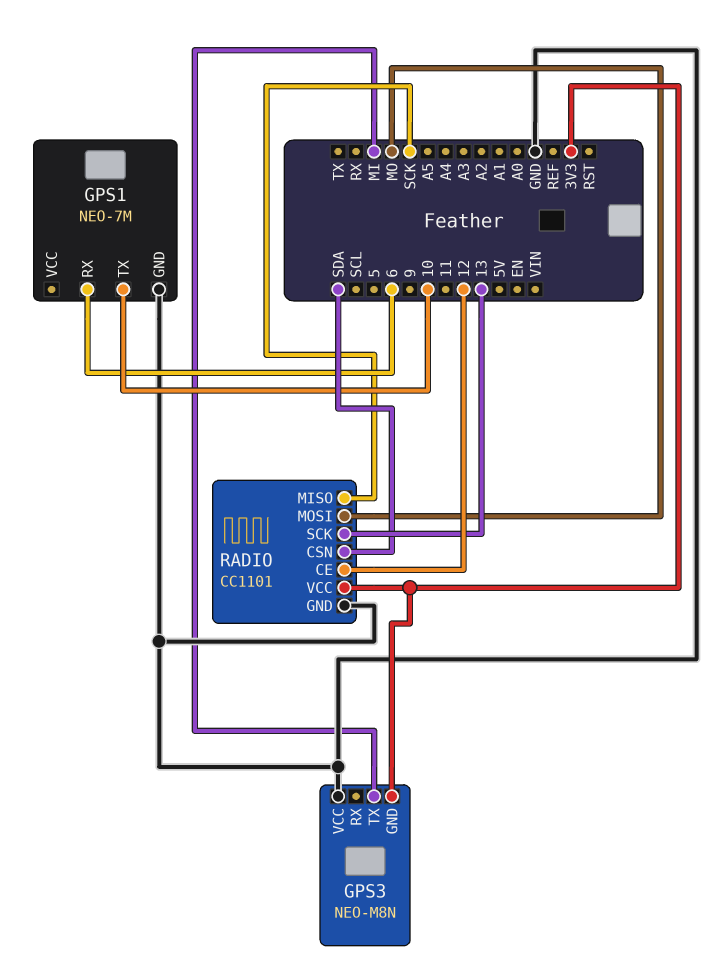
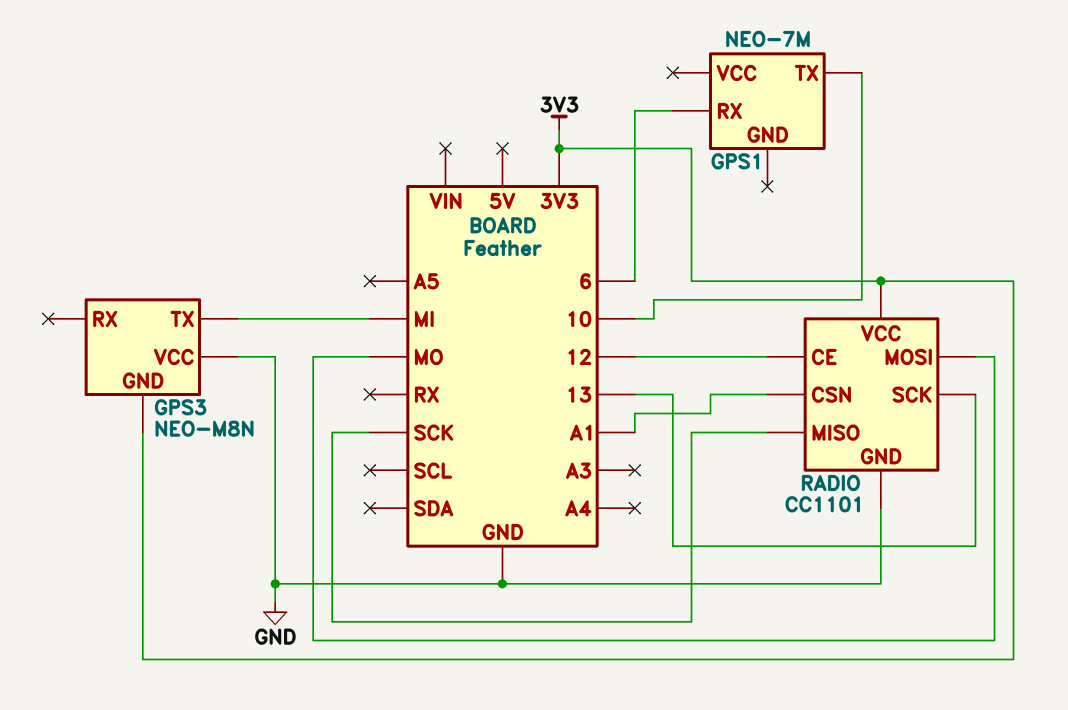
GPS1 pin GND: GND -> none
RADIO pin CSN: SDA -> A1

